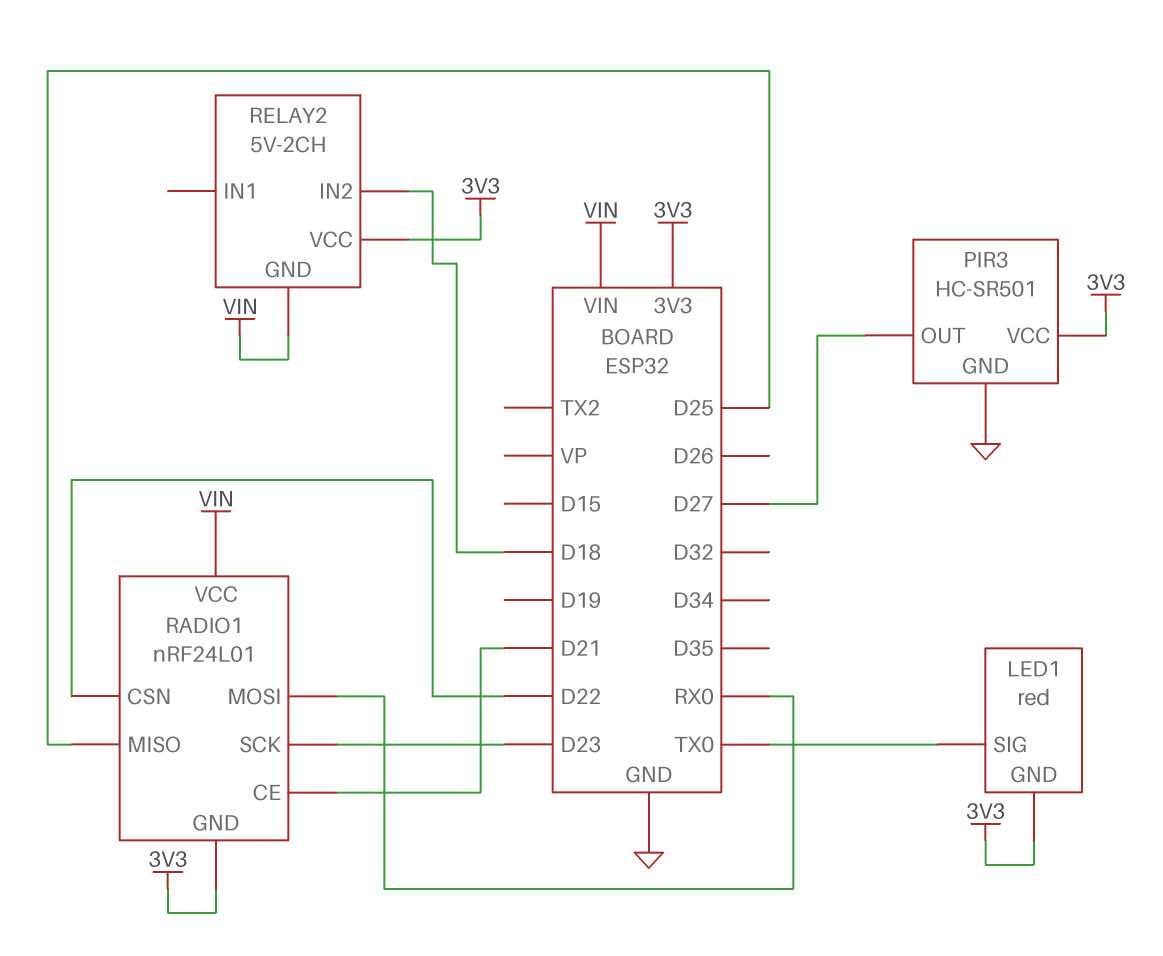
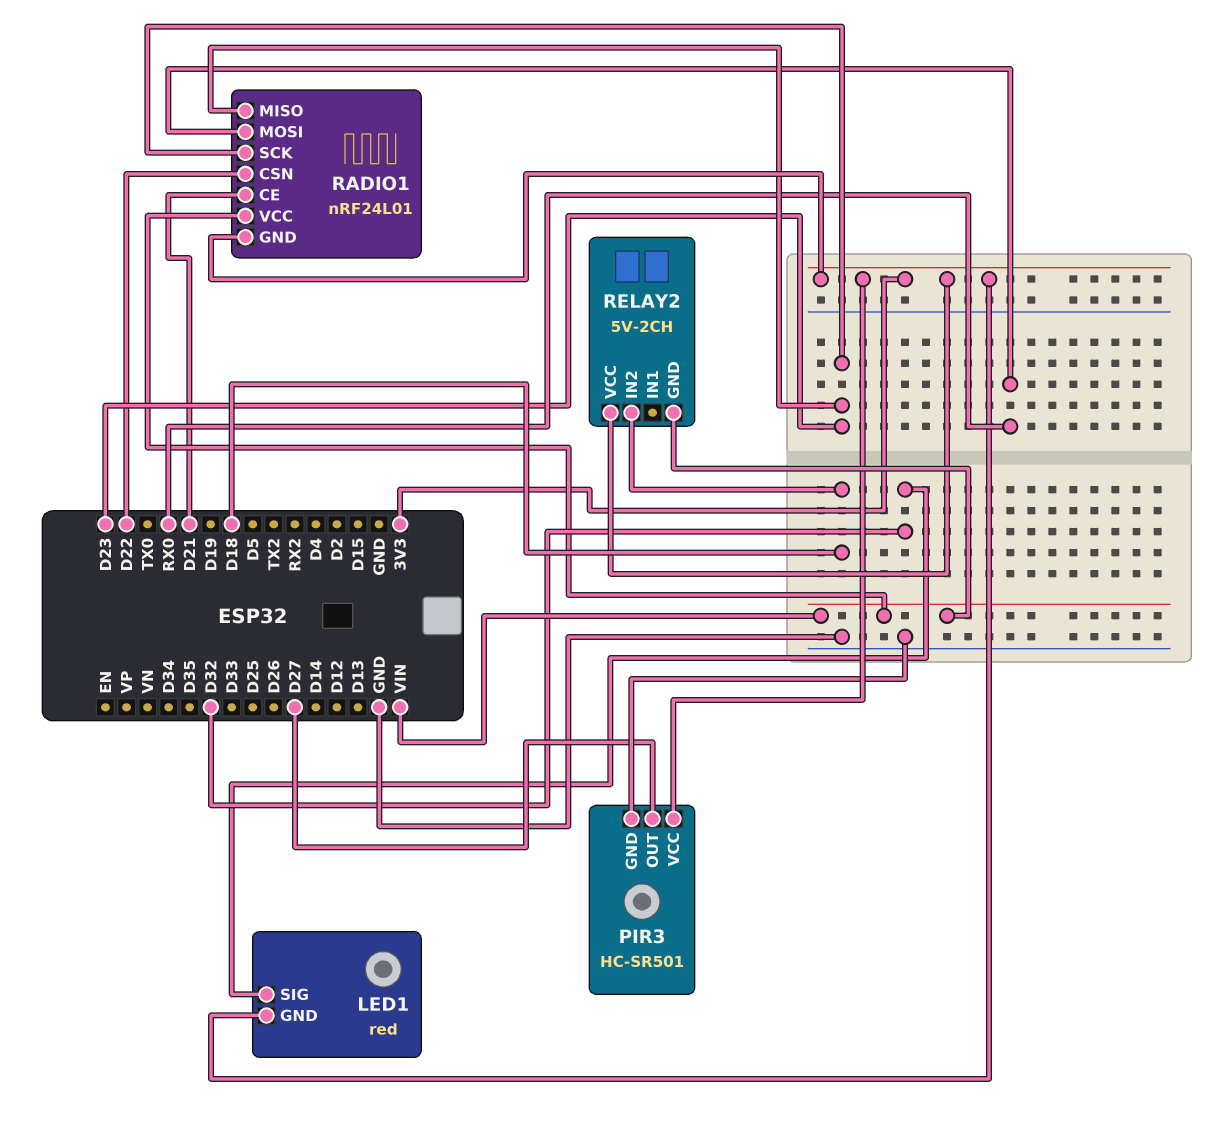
LED1 pin SIG: TX0 -> D32
RADIO1 pin MISO: D25 -> D23

